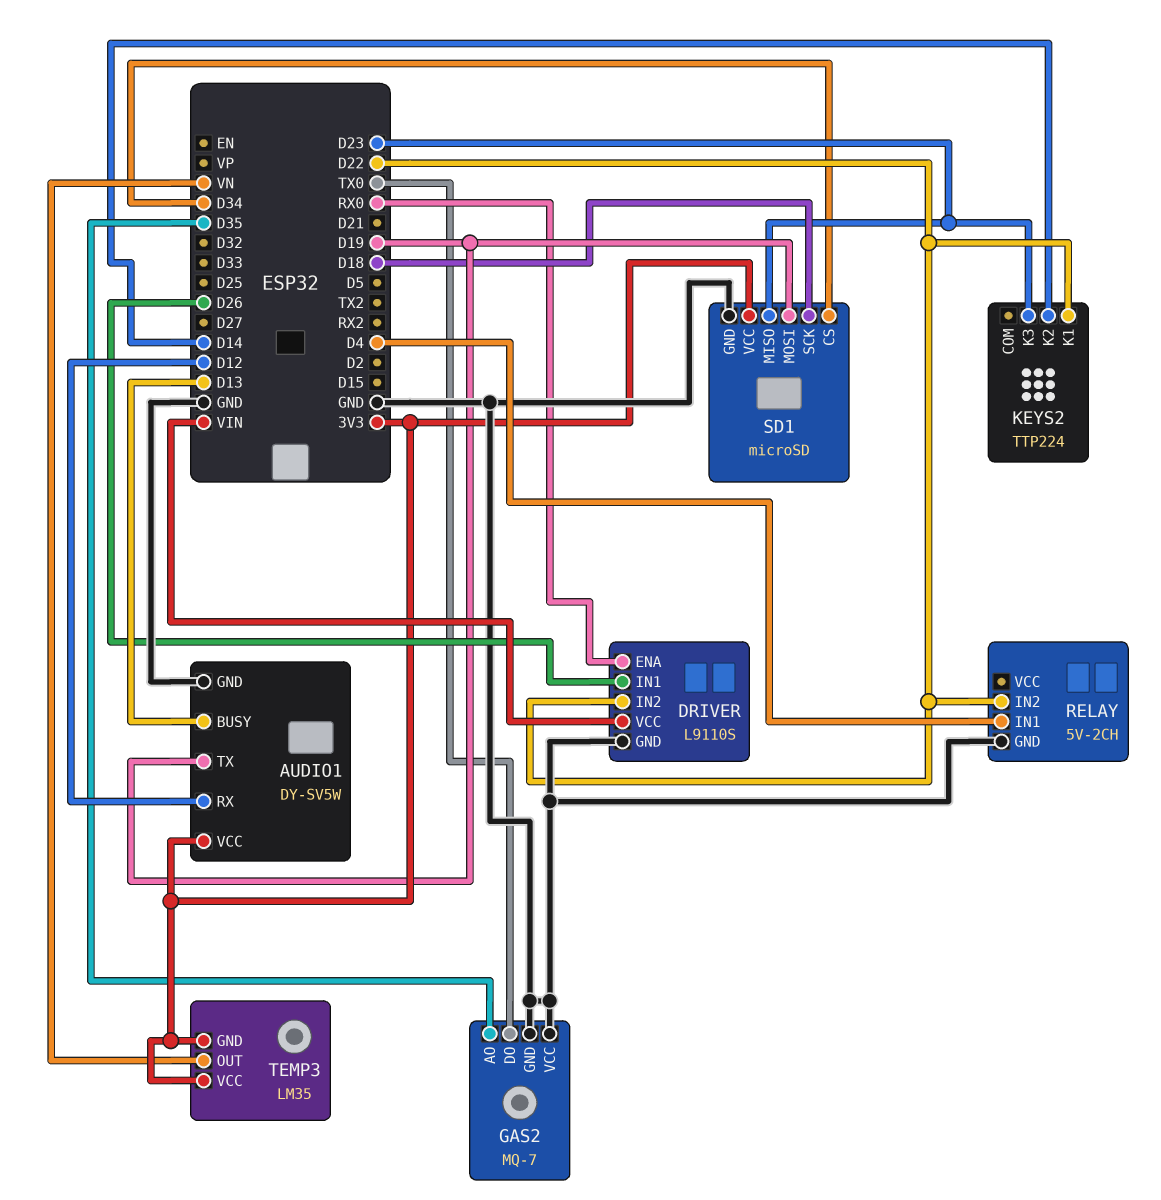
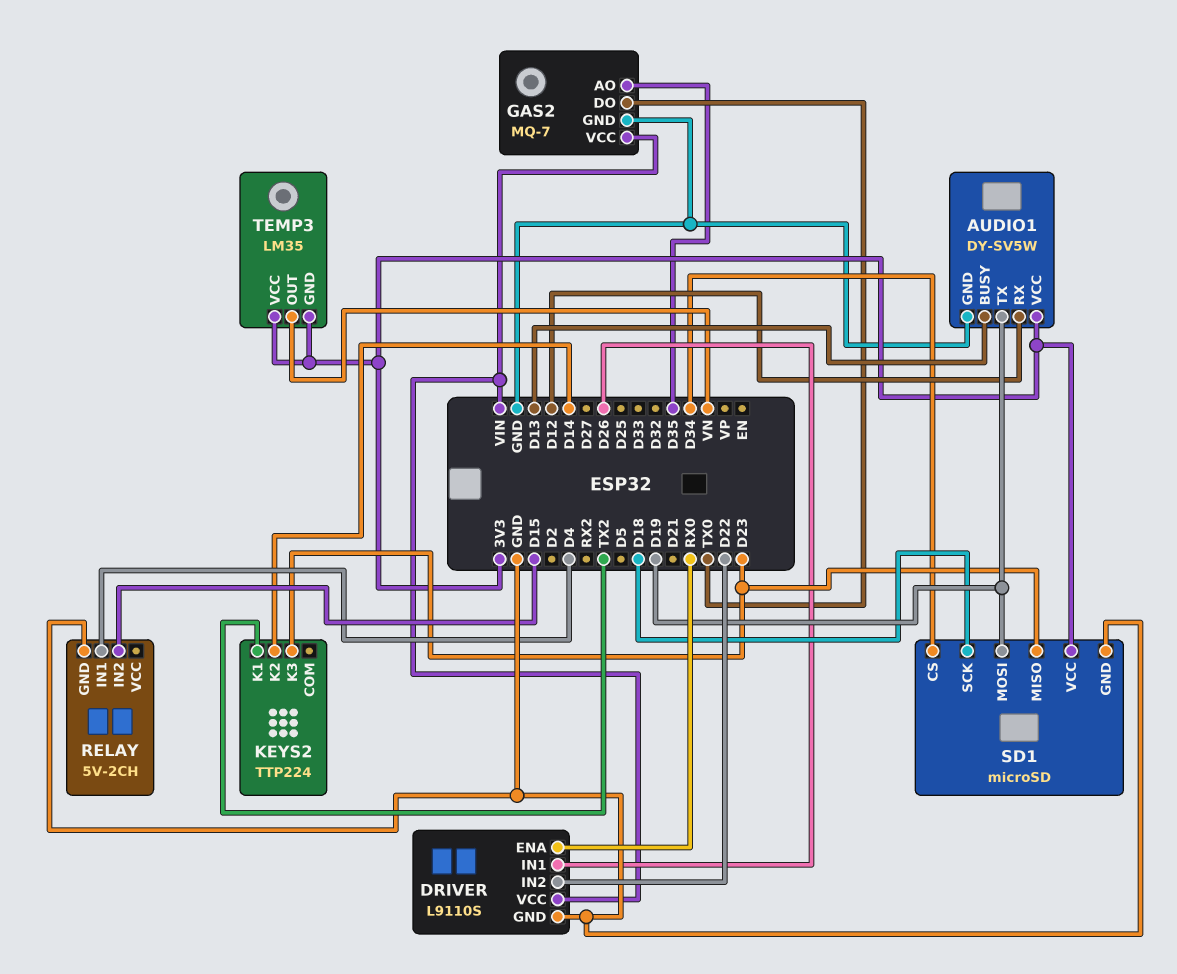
GAS2 pin VCC: GND -> VIN
KEYS2 pin K1: D22 -> TX2
RELAY pin IN2: D22 -> D15

